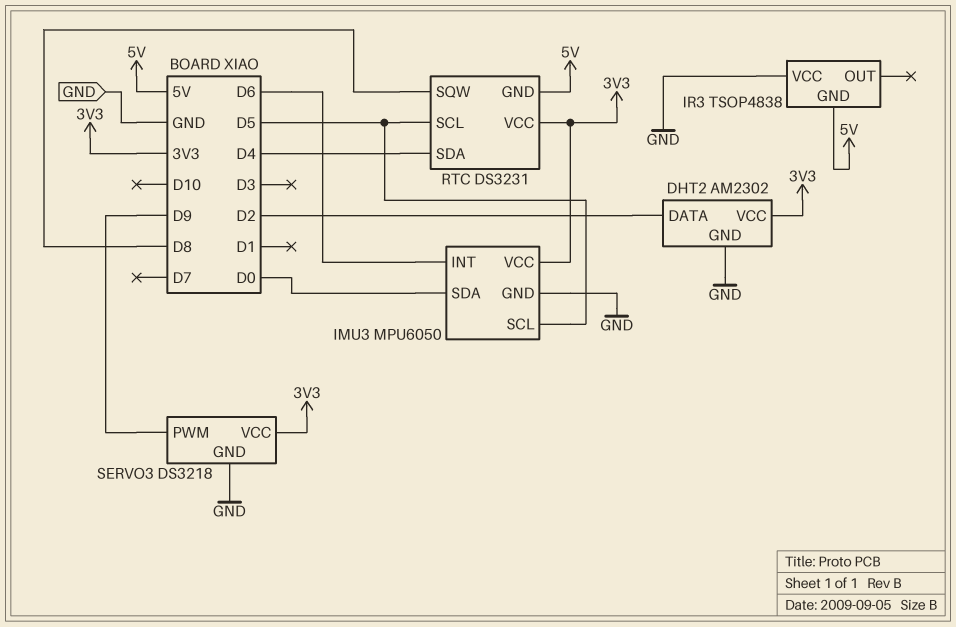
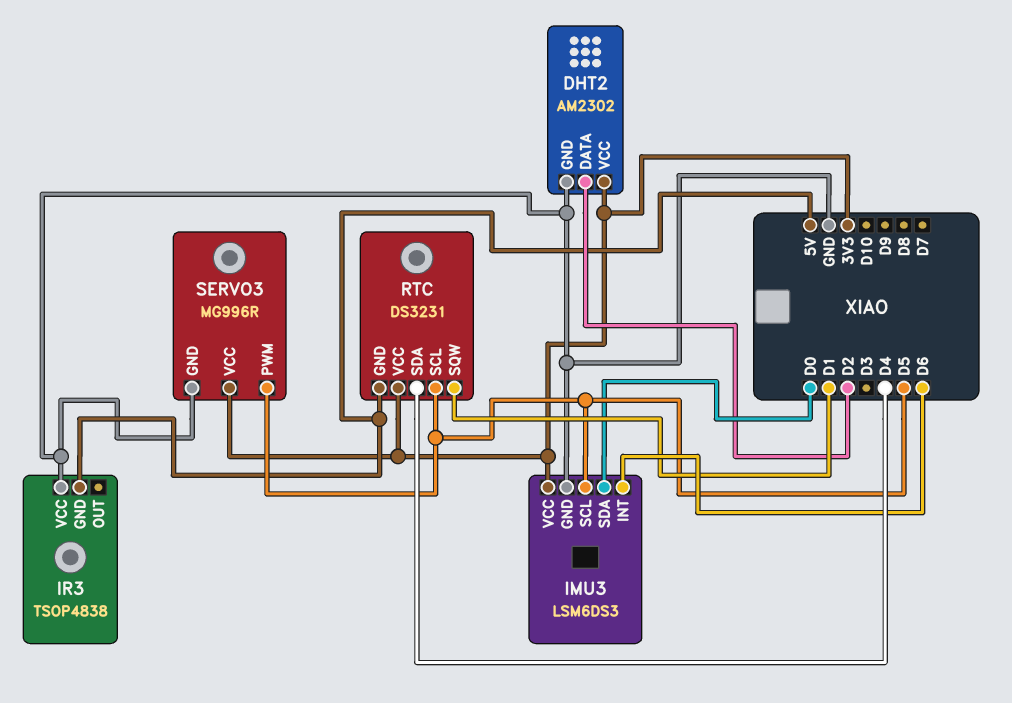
IMU3: MPU6050 -> LSM6DS3
RTC pin SQW: D8 -> D1
SERVO3: DS3218 -> MG996R
SERVO3 pin PWM: D9 -> D5

